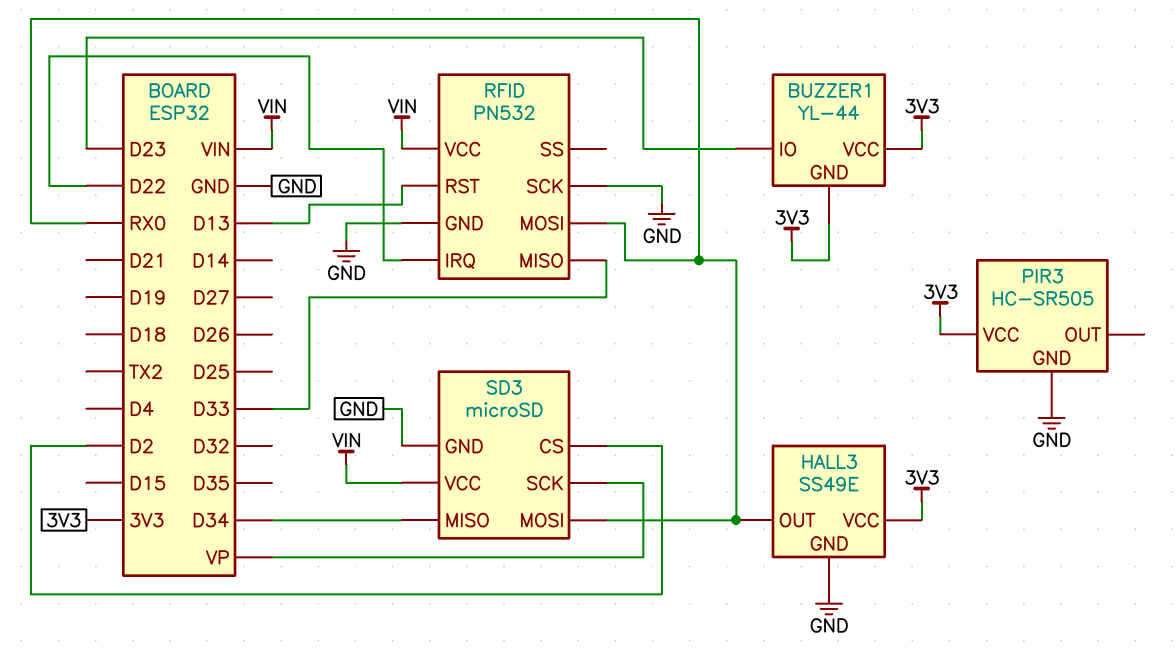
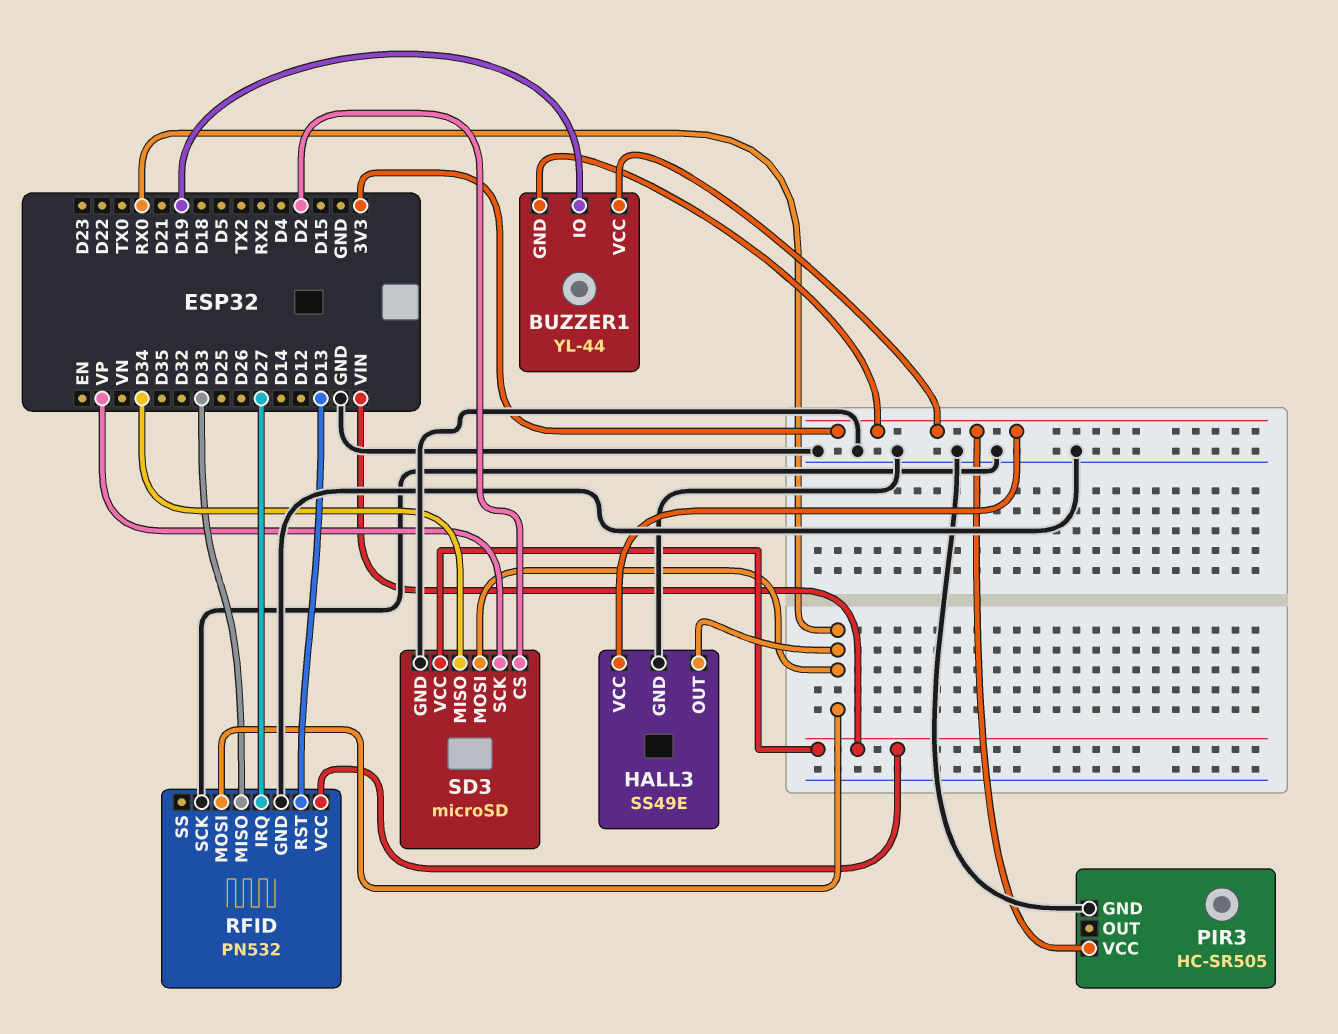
BUZZER1 pin IO: D23 -> D19
RFID pin IRQ: D22 -> D27

